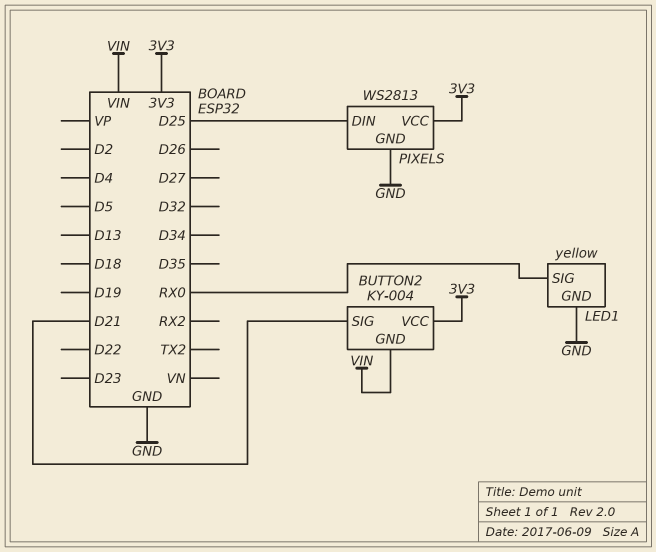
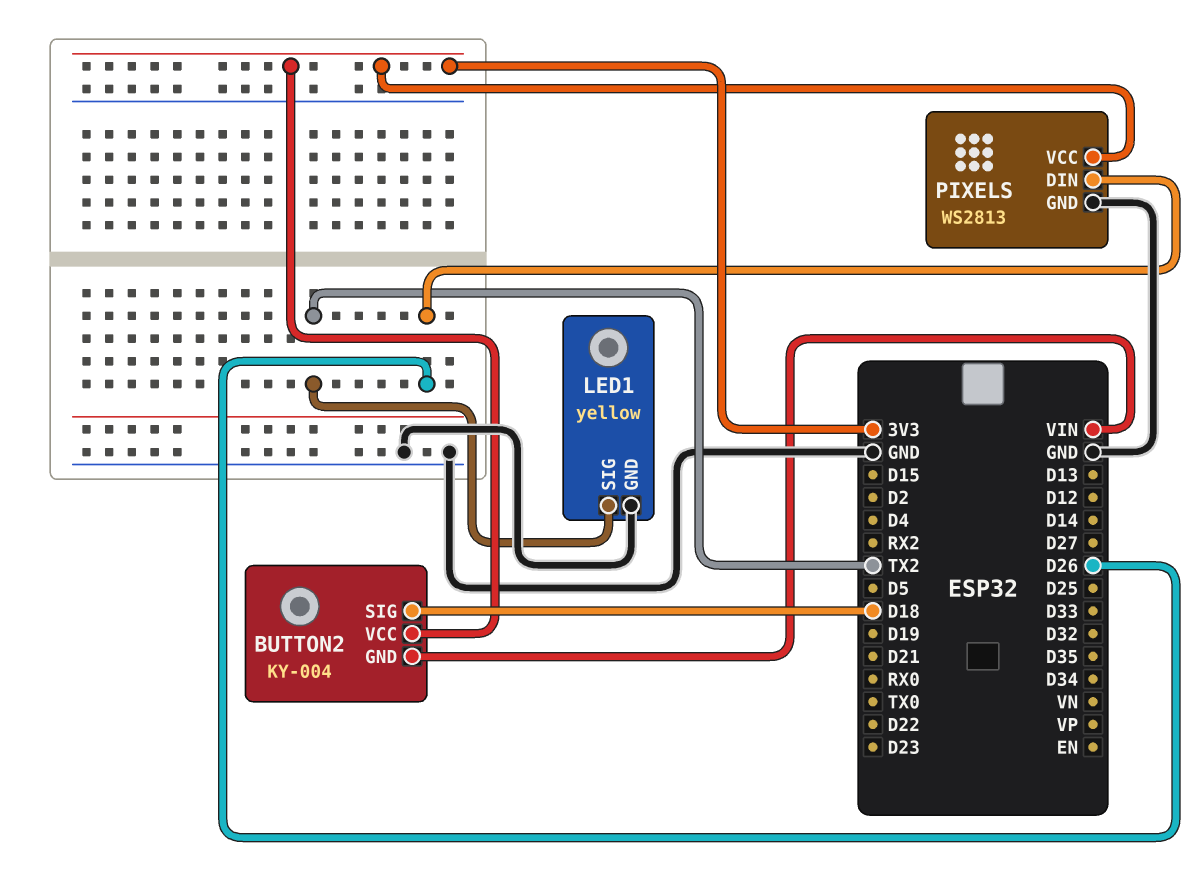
BUTTON2 pin SIG: D21 -> D18
LED1 pin SIG: RX0 -> TX2
PIXELS pin DIN: D25 -> D26

